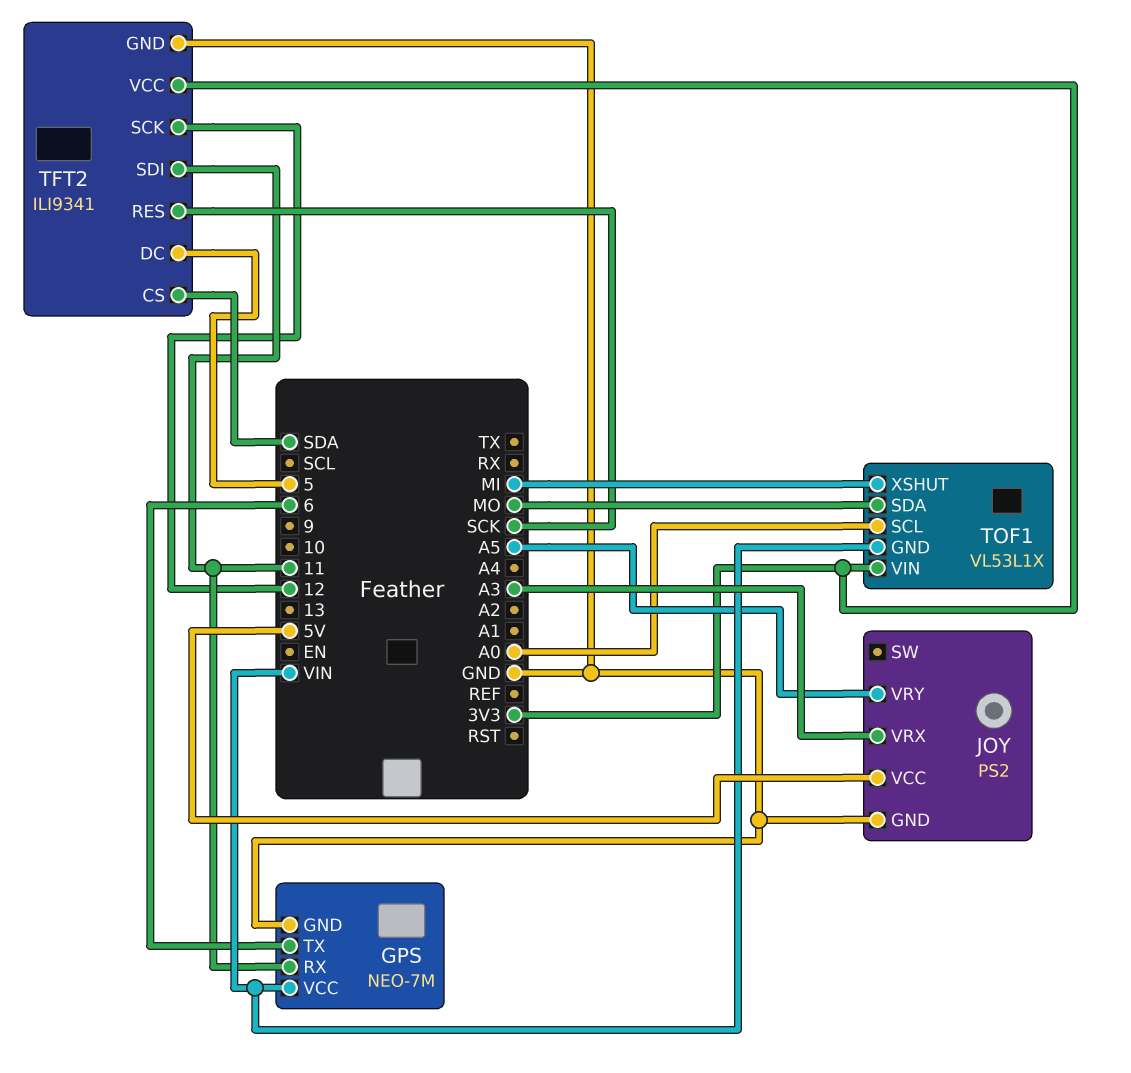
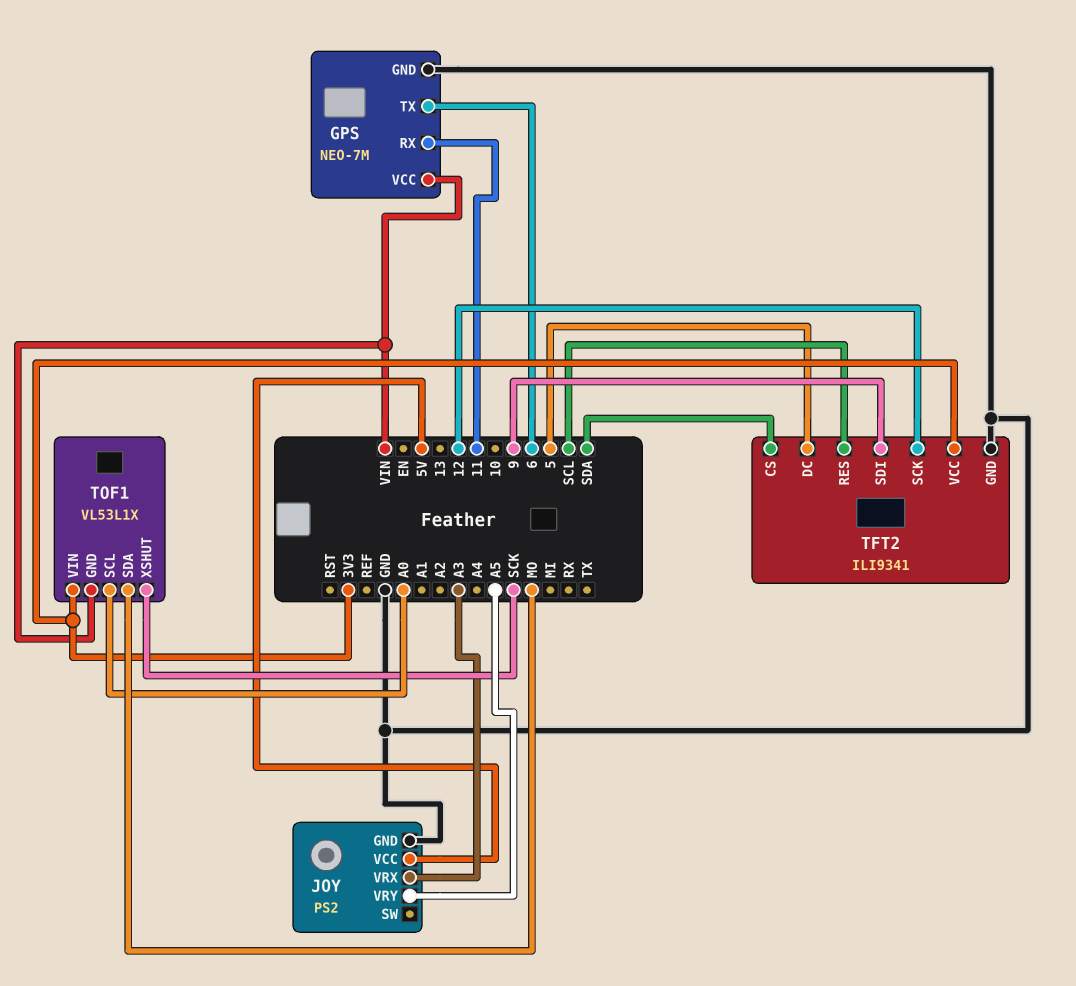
TFT2 pin RES: SCK -> SCL
TFT2 pin SDI: 11 -> 9
TOF1 pin XSHUT: MI -> SCK

